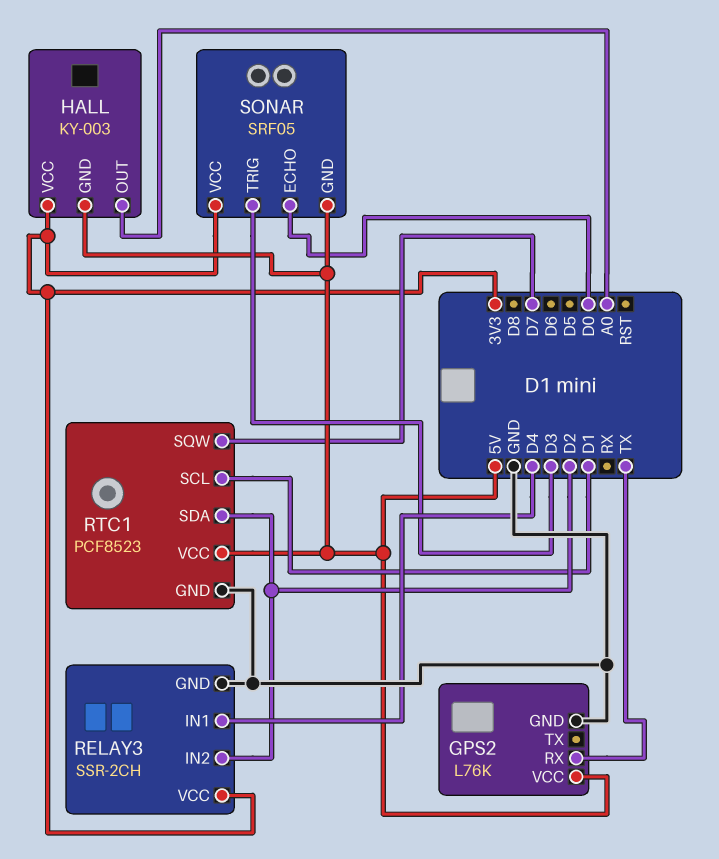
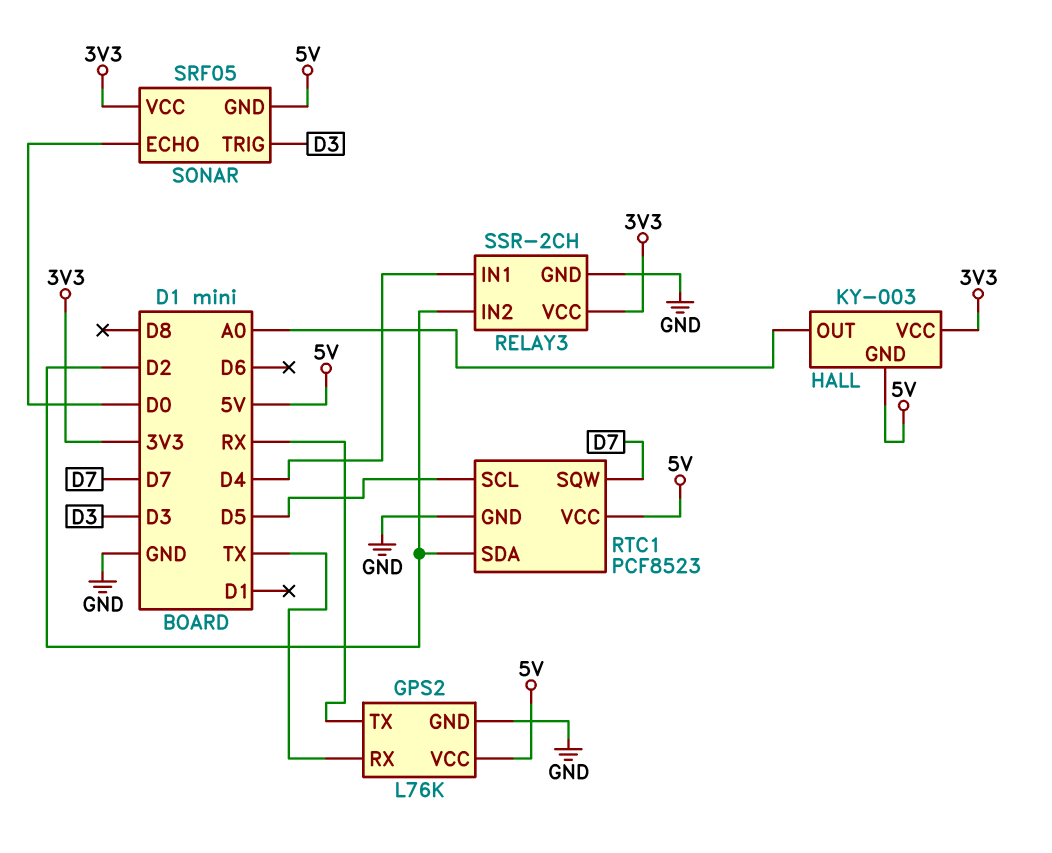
GPS2 pin TX: none -> RX
RTC1 pin SCL: D1 -> D5

